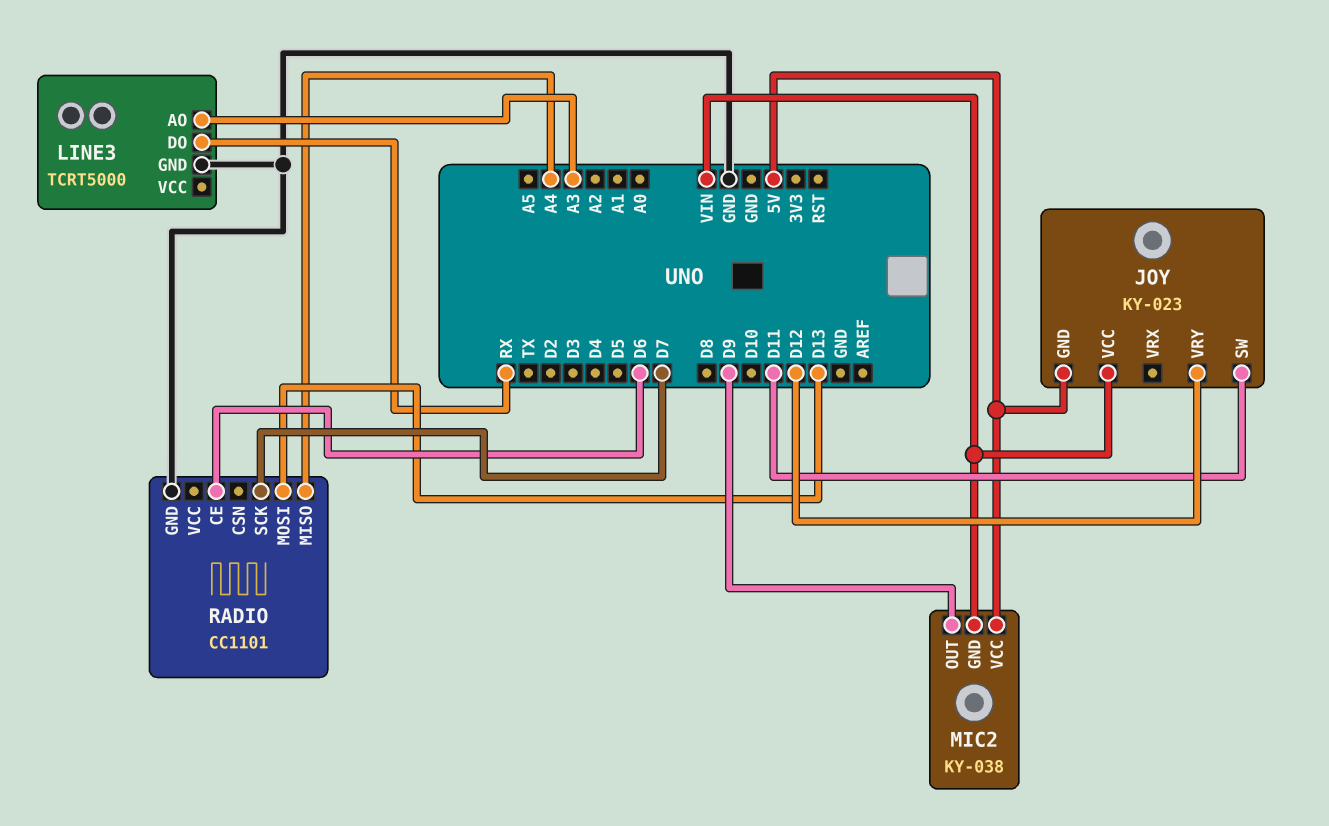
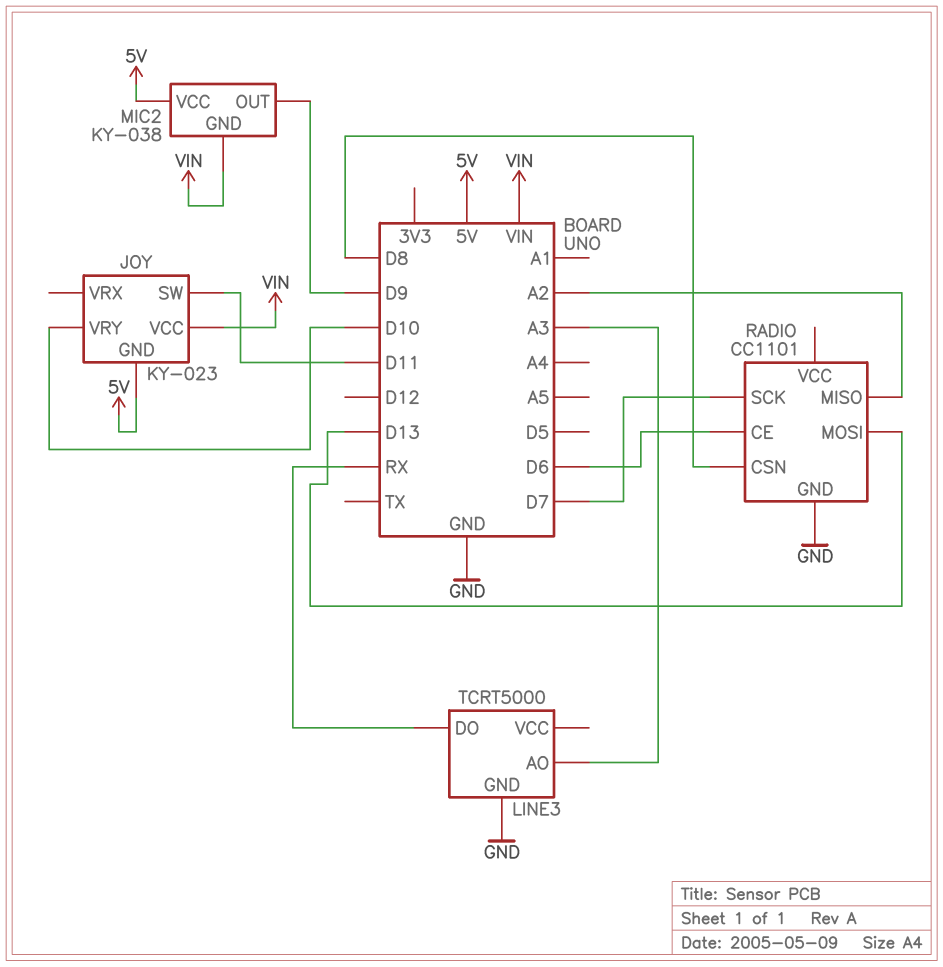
JOY pin VRY: D12 -> D10
RADIO pin CSN: none -> D8
RADIO pin MISO: A4 -> A2

